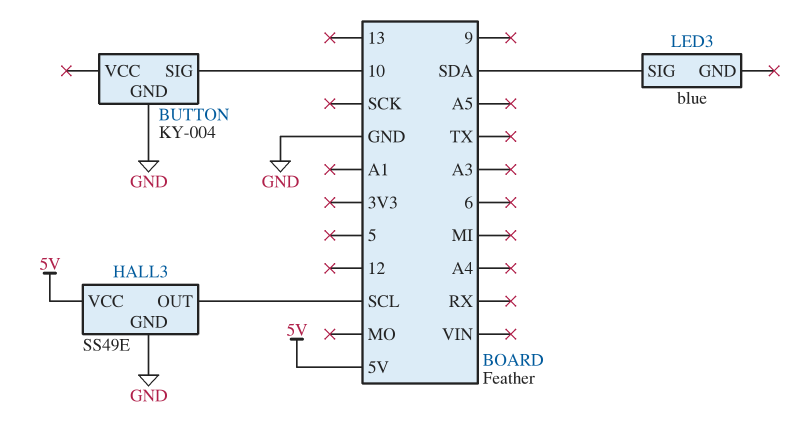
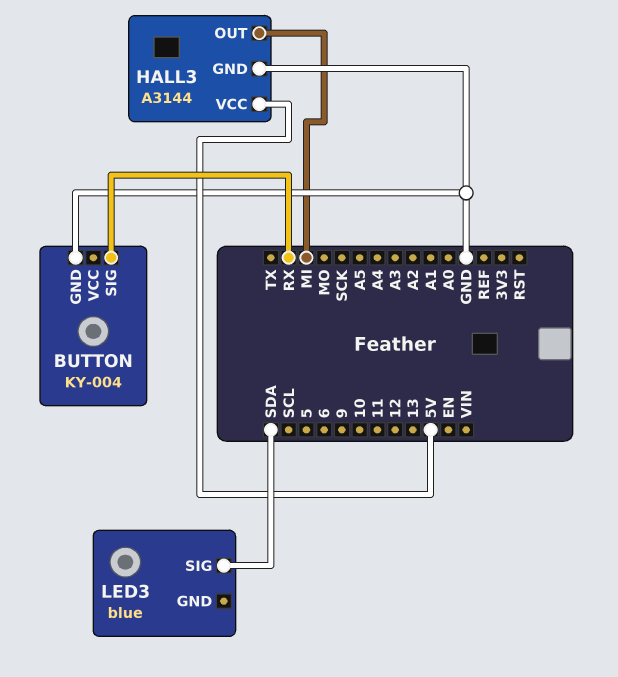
BUTTON pin SIG: 10 -> RX
HALL3: SS49E -> A3144
HALL3 pin OUT: SCL -> MI

